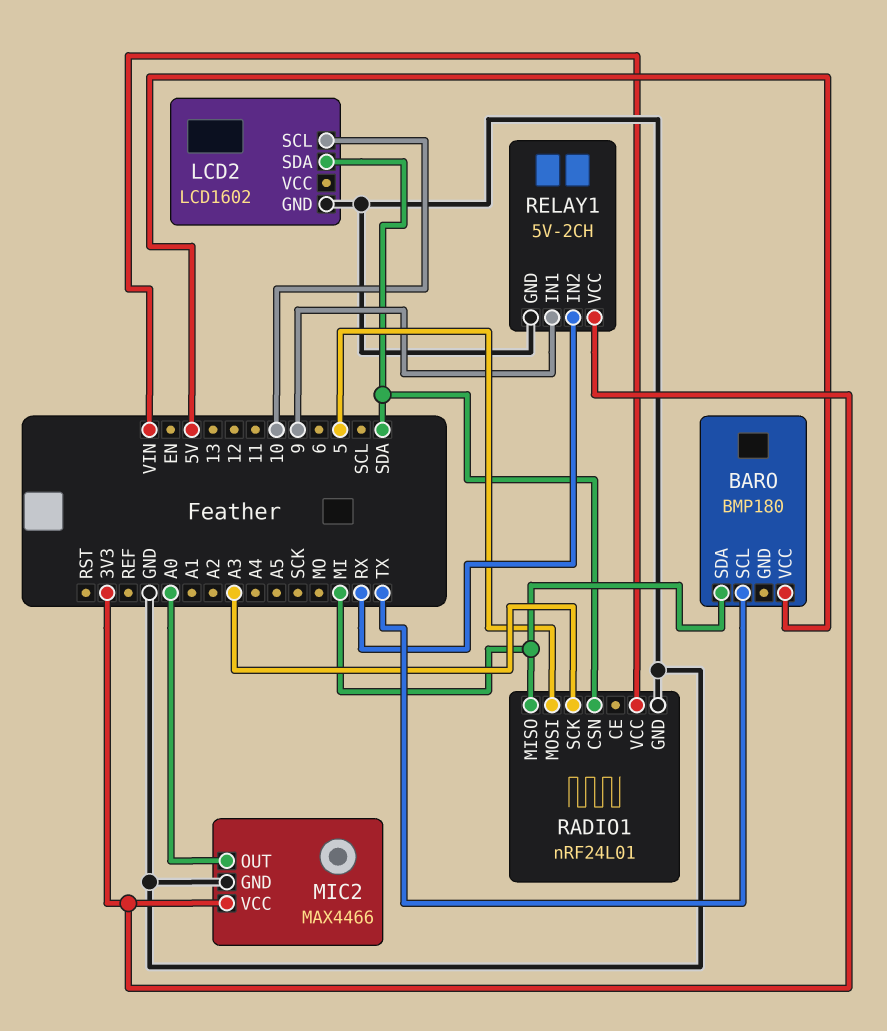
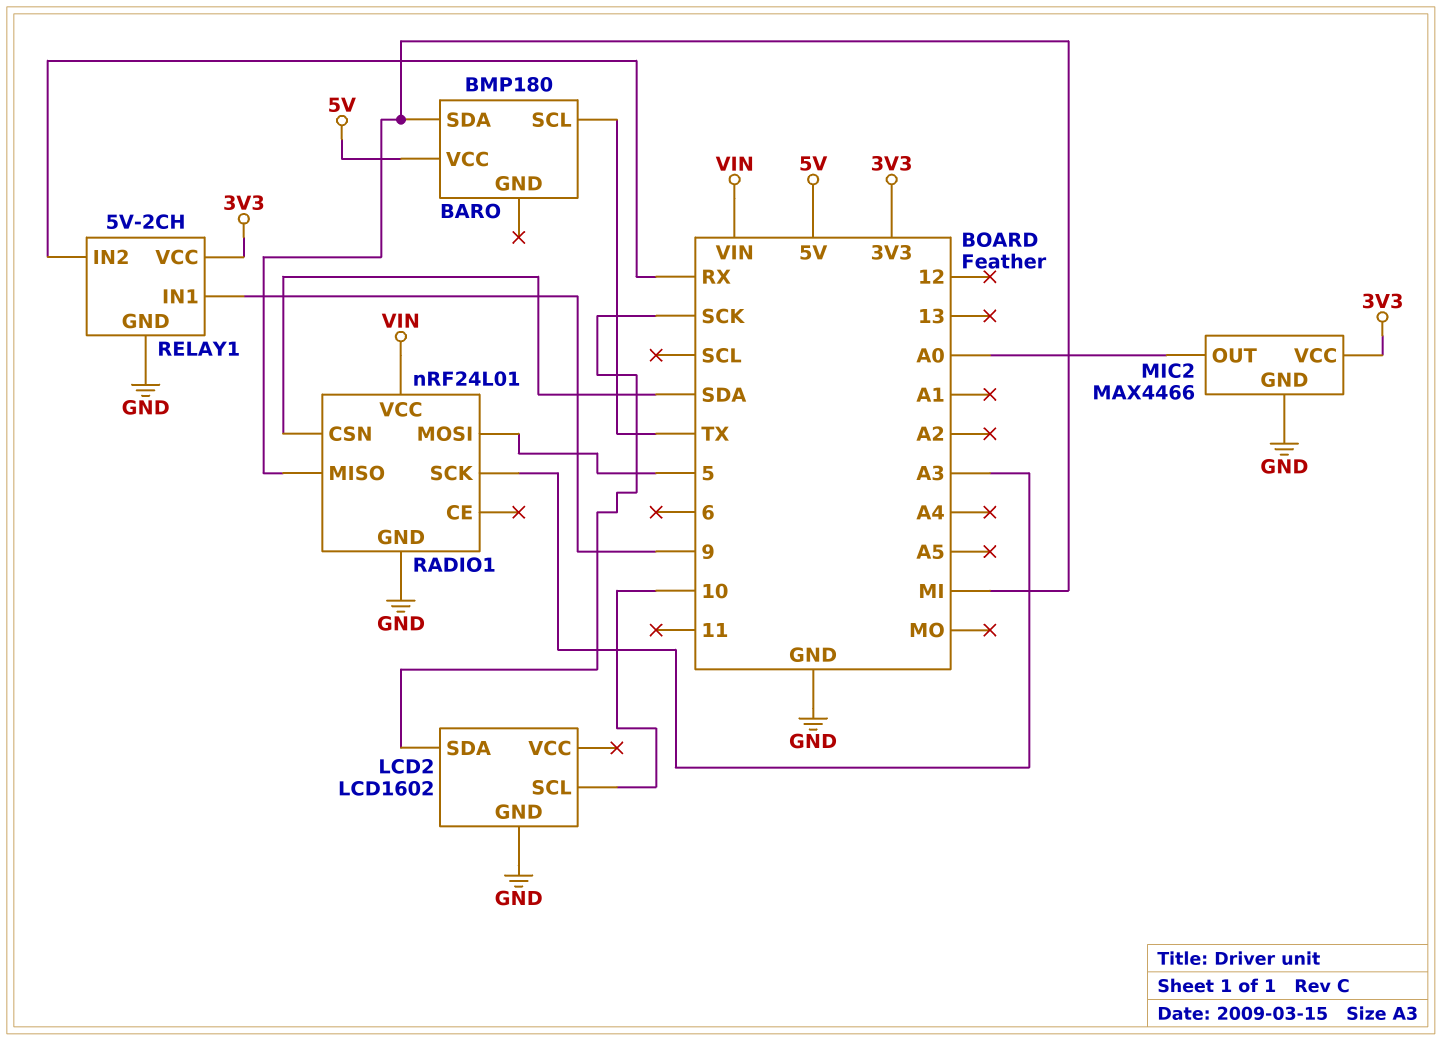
LCD2 pin SDA: SDA -> SCK

